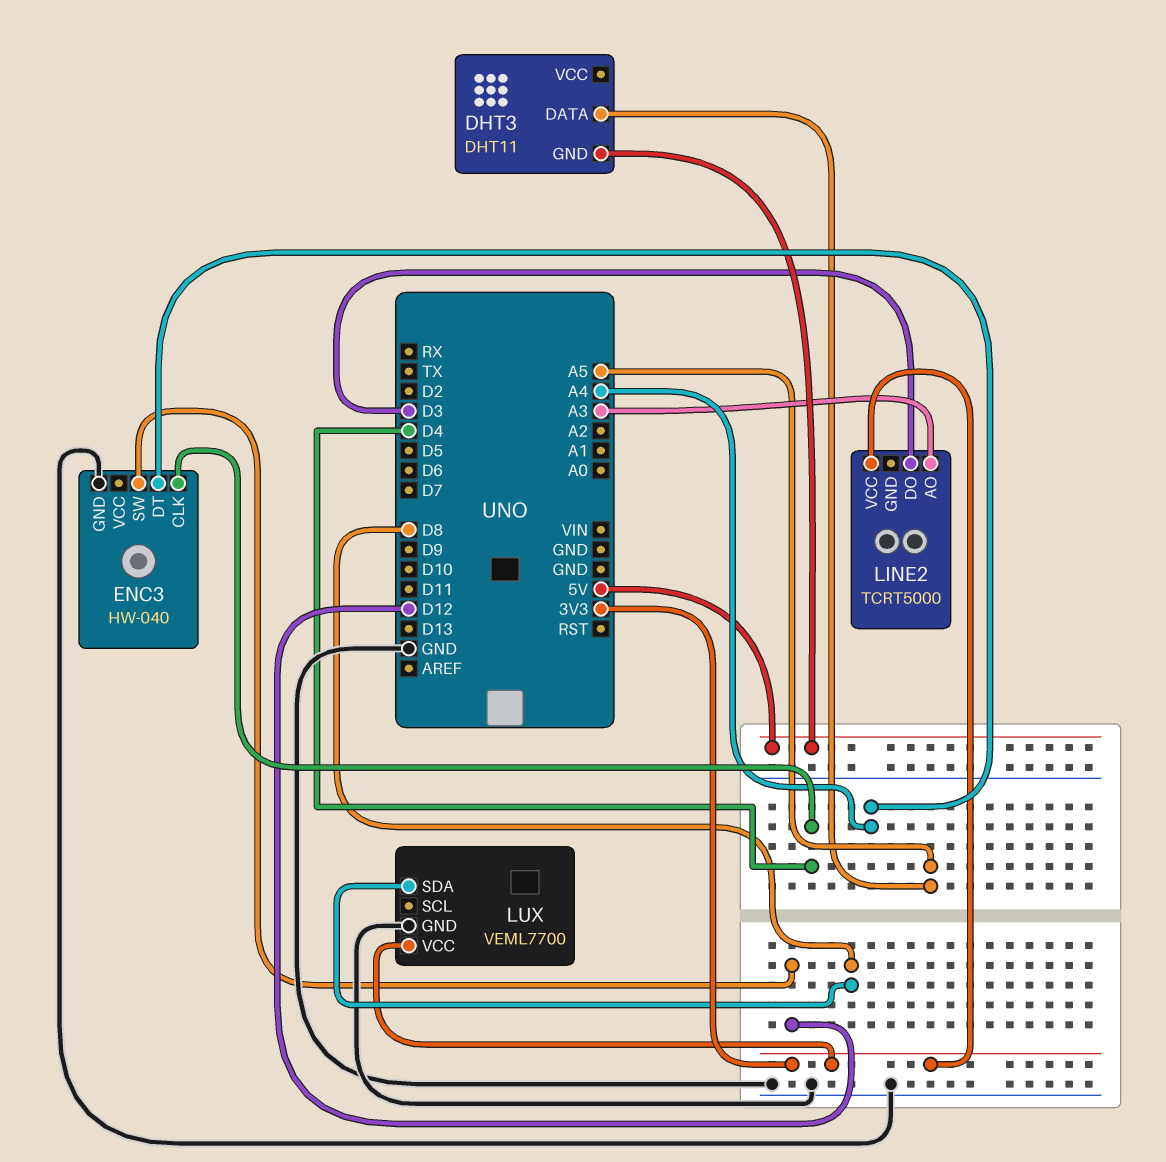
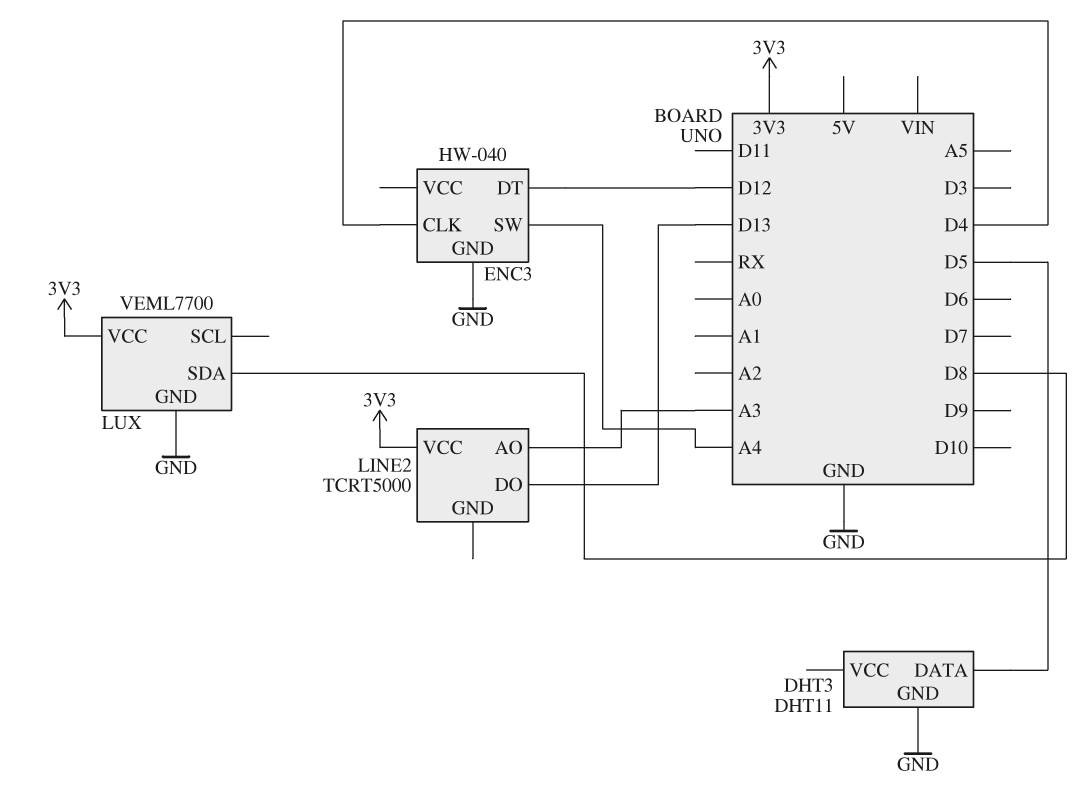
DHT3 pin DATA: A5 -> D5
DHT3 pin GND: 5V -> GND
ENC3 pin DT: A4 -> D12
ENC3 pin SW: D12 -> A4
LINE2 pin DO: D3 -> D13

